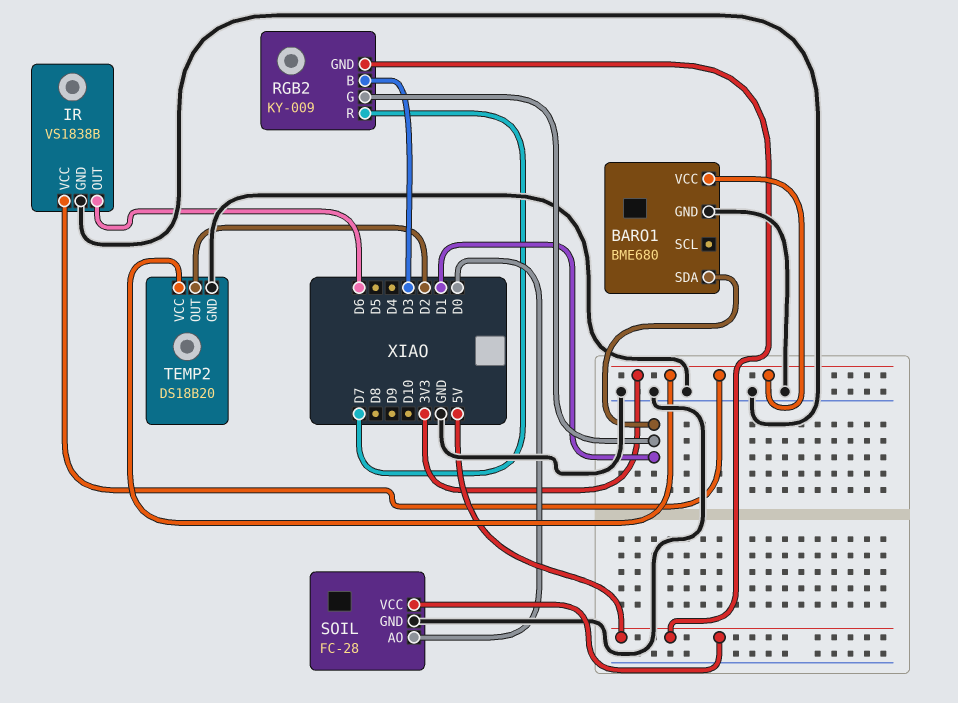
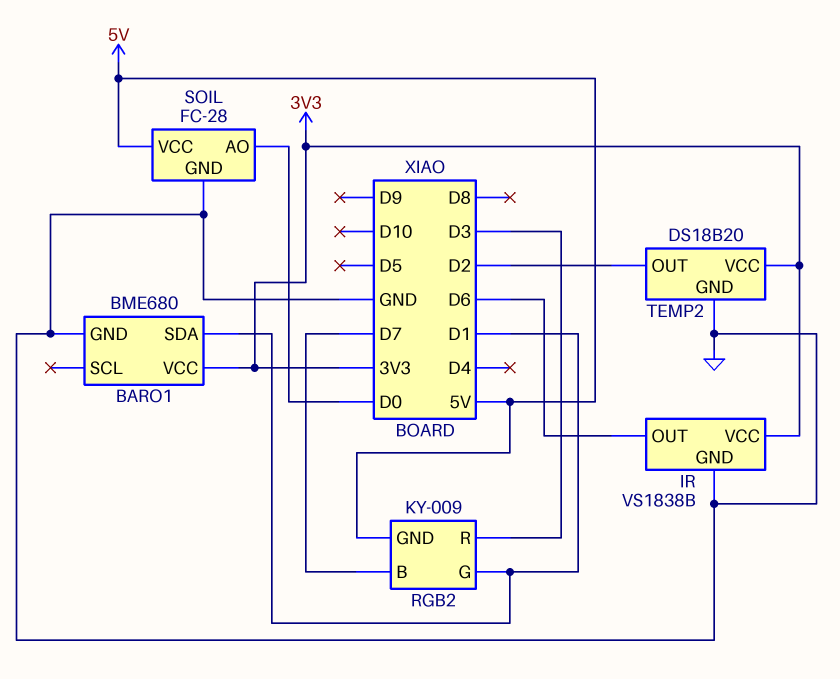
RGB2 pin B: D3 -> D7
RGB2 pin R: D7 -> D3

